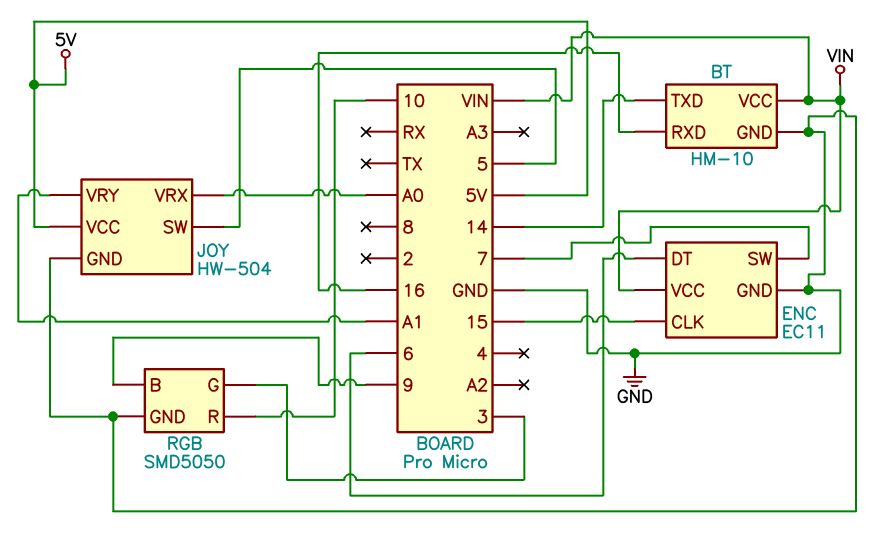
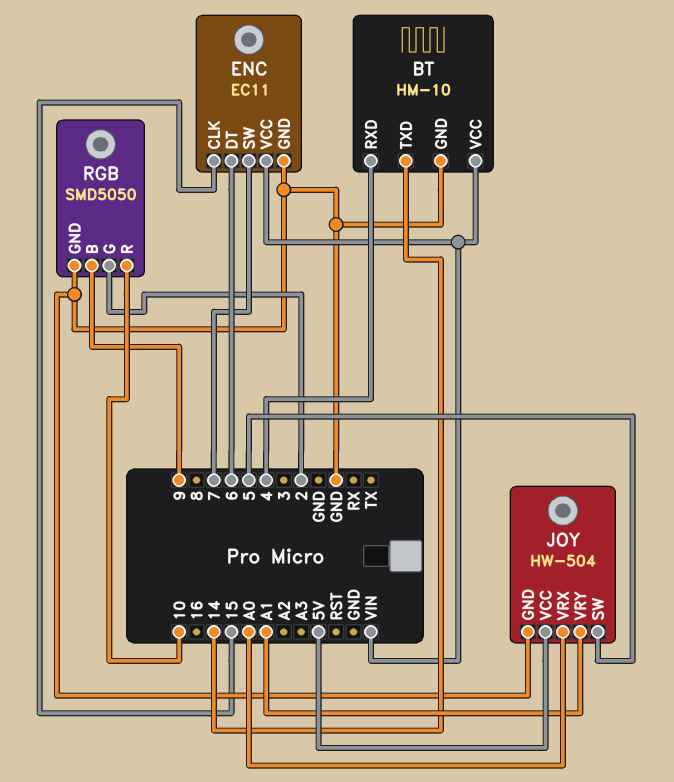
BT pin RXD: 16 -> 4
RGB pin G: 3 -> 2

